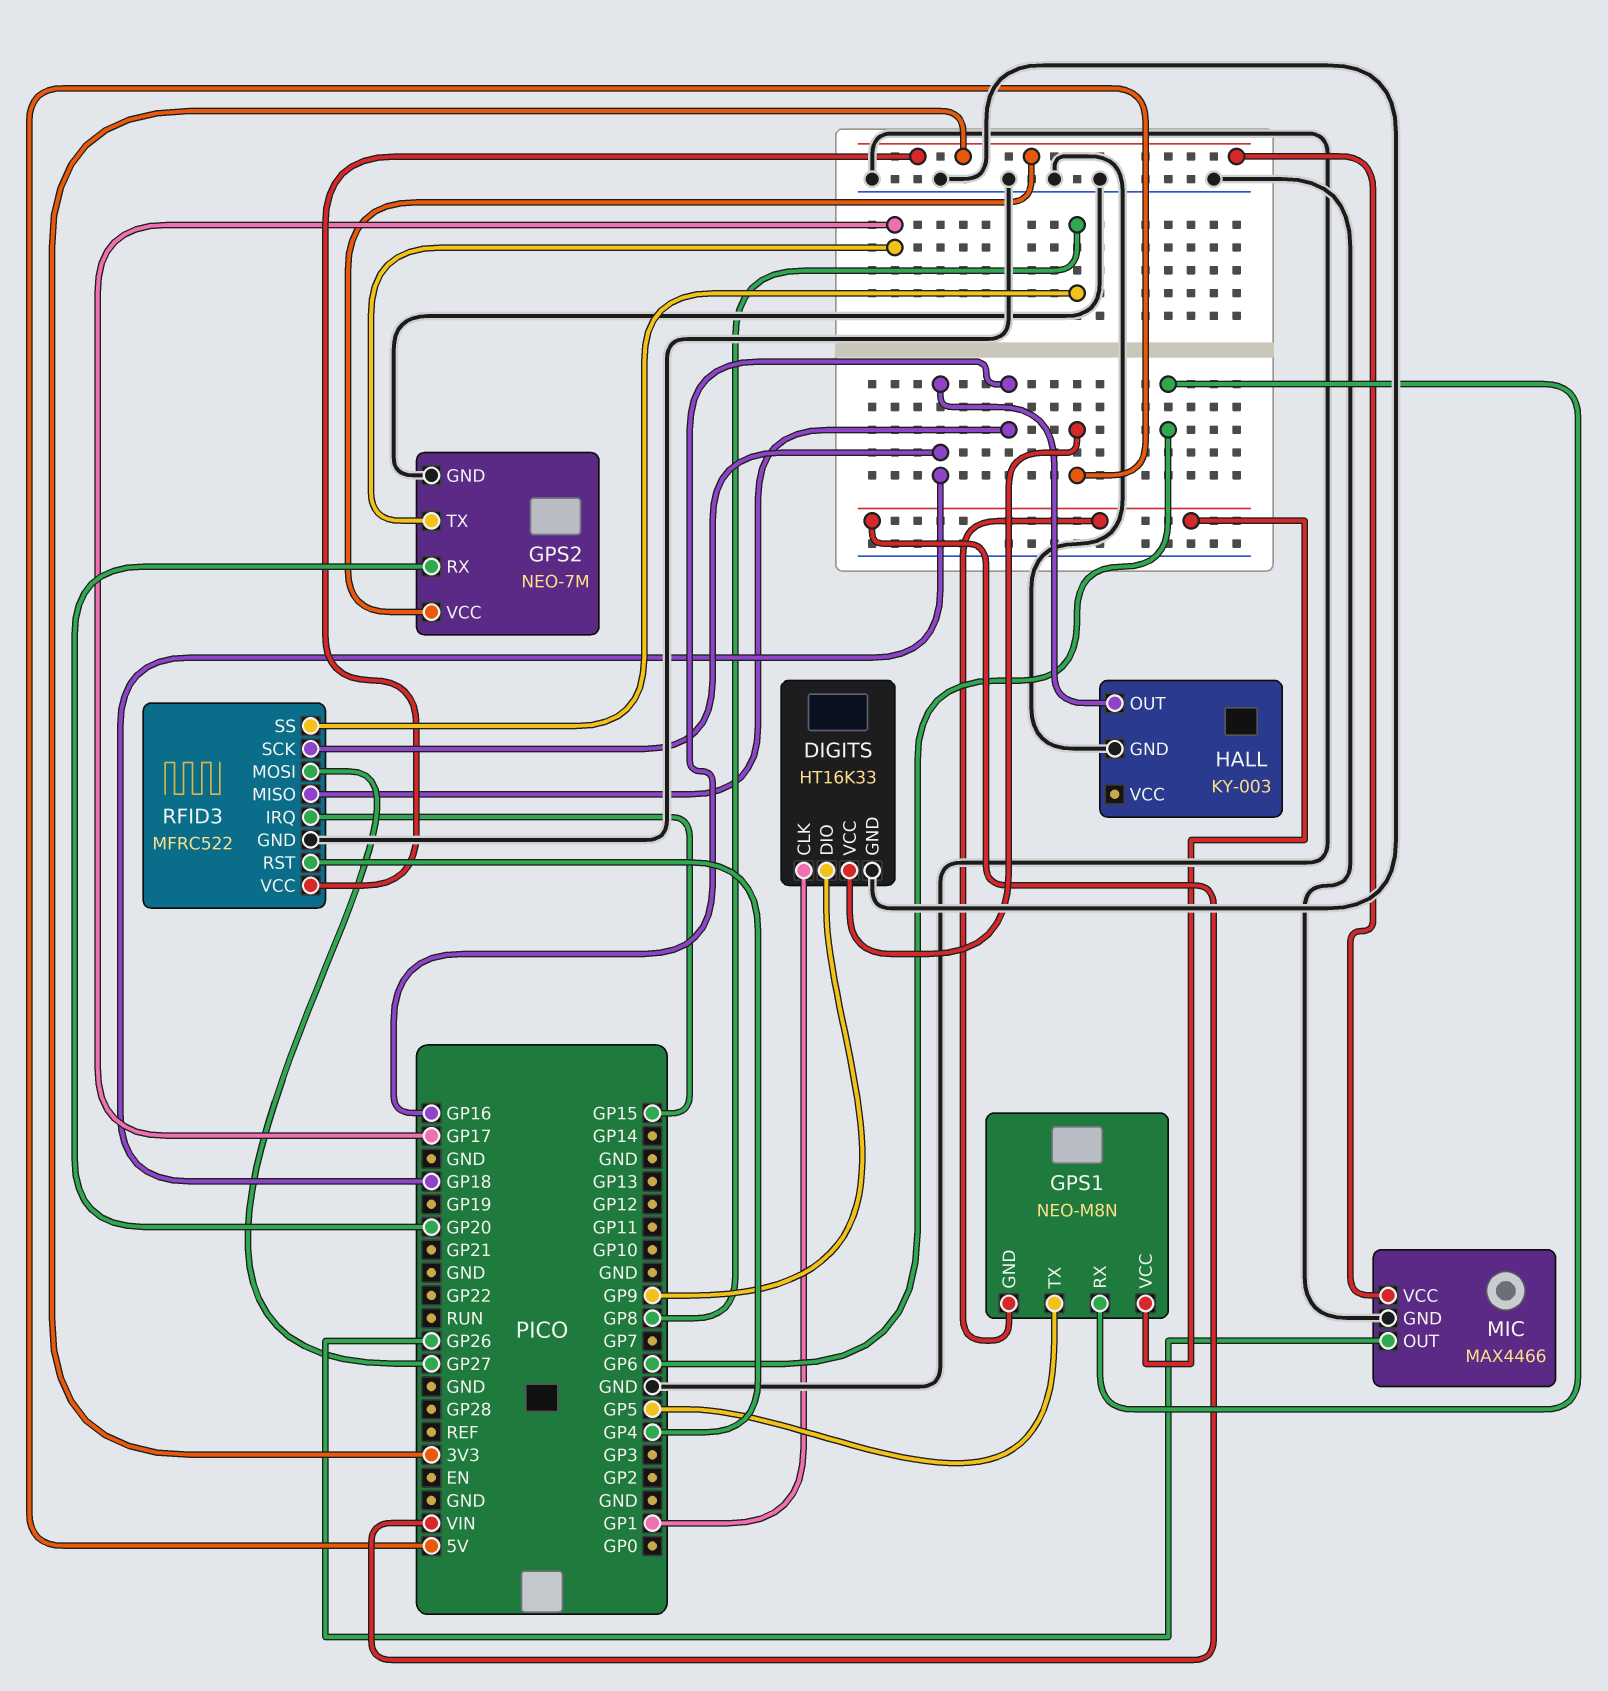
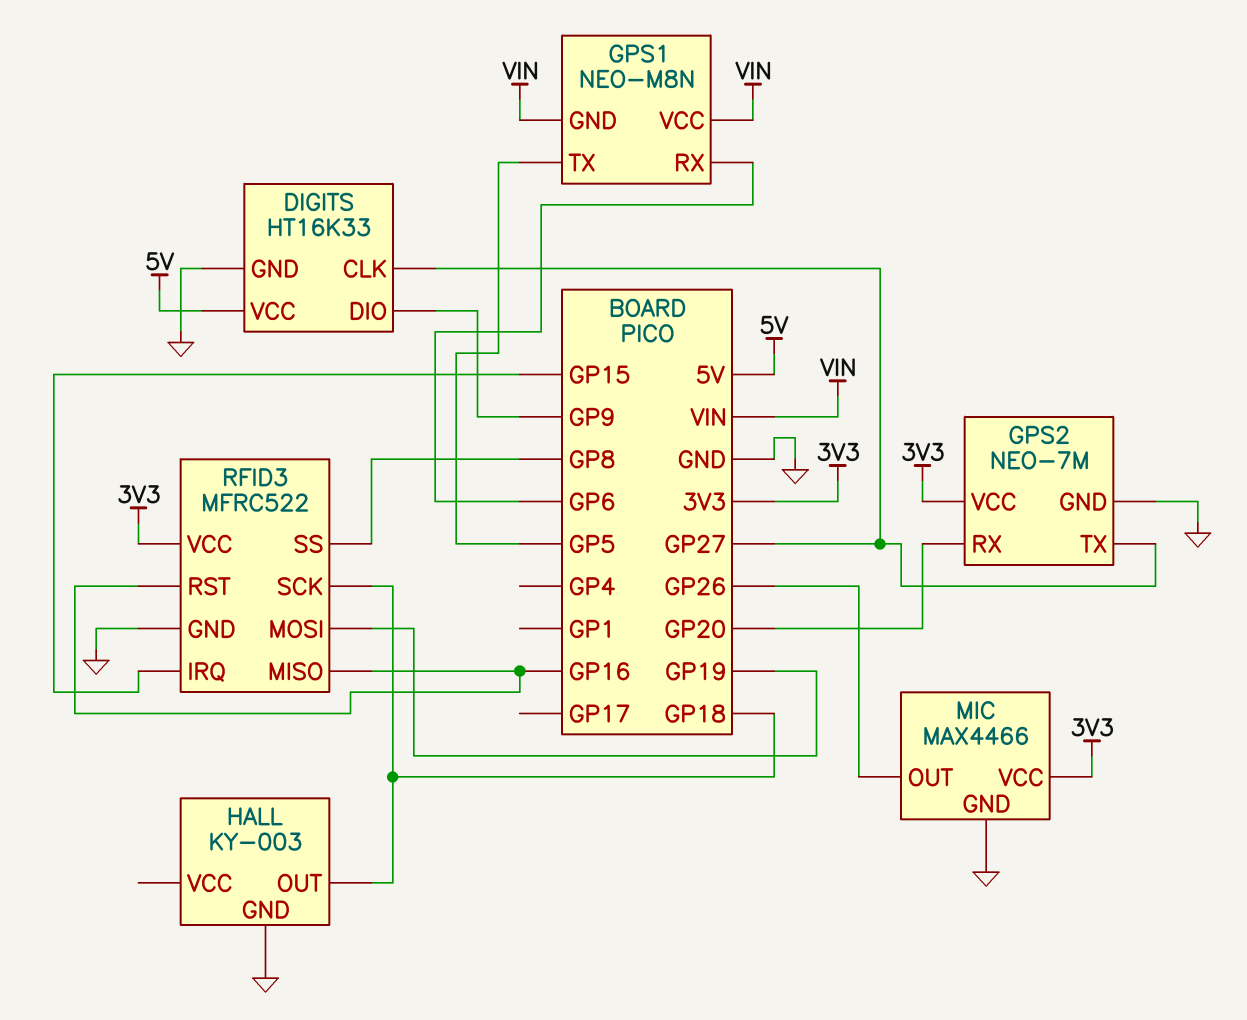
DIGITS pin CLK: GP1 -> GP27
GPS2 pin TX: GP17 -> GP27
RFID3 pin MOSI: GP27 -> GP19
RFID3 pin RST: GP4 -> GP16

